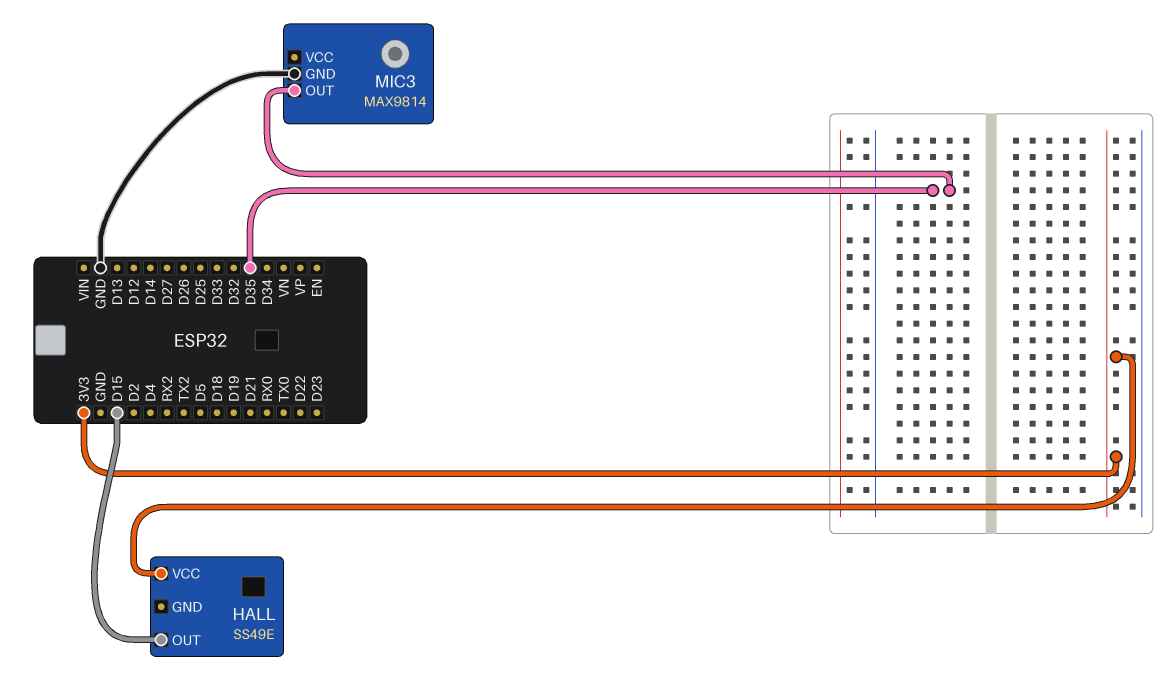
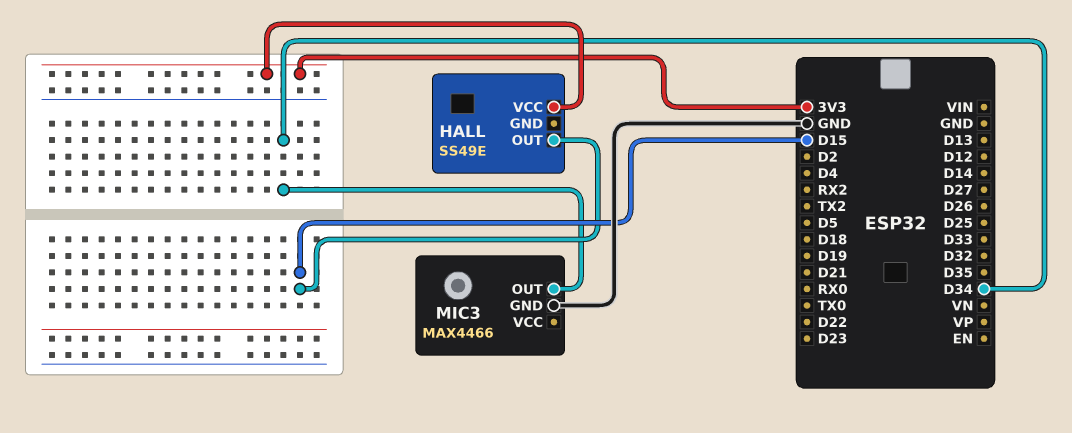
MIC3: MAX9814 -> MAX4466
MIC3 pin OUT: D35 -> D34

